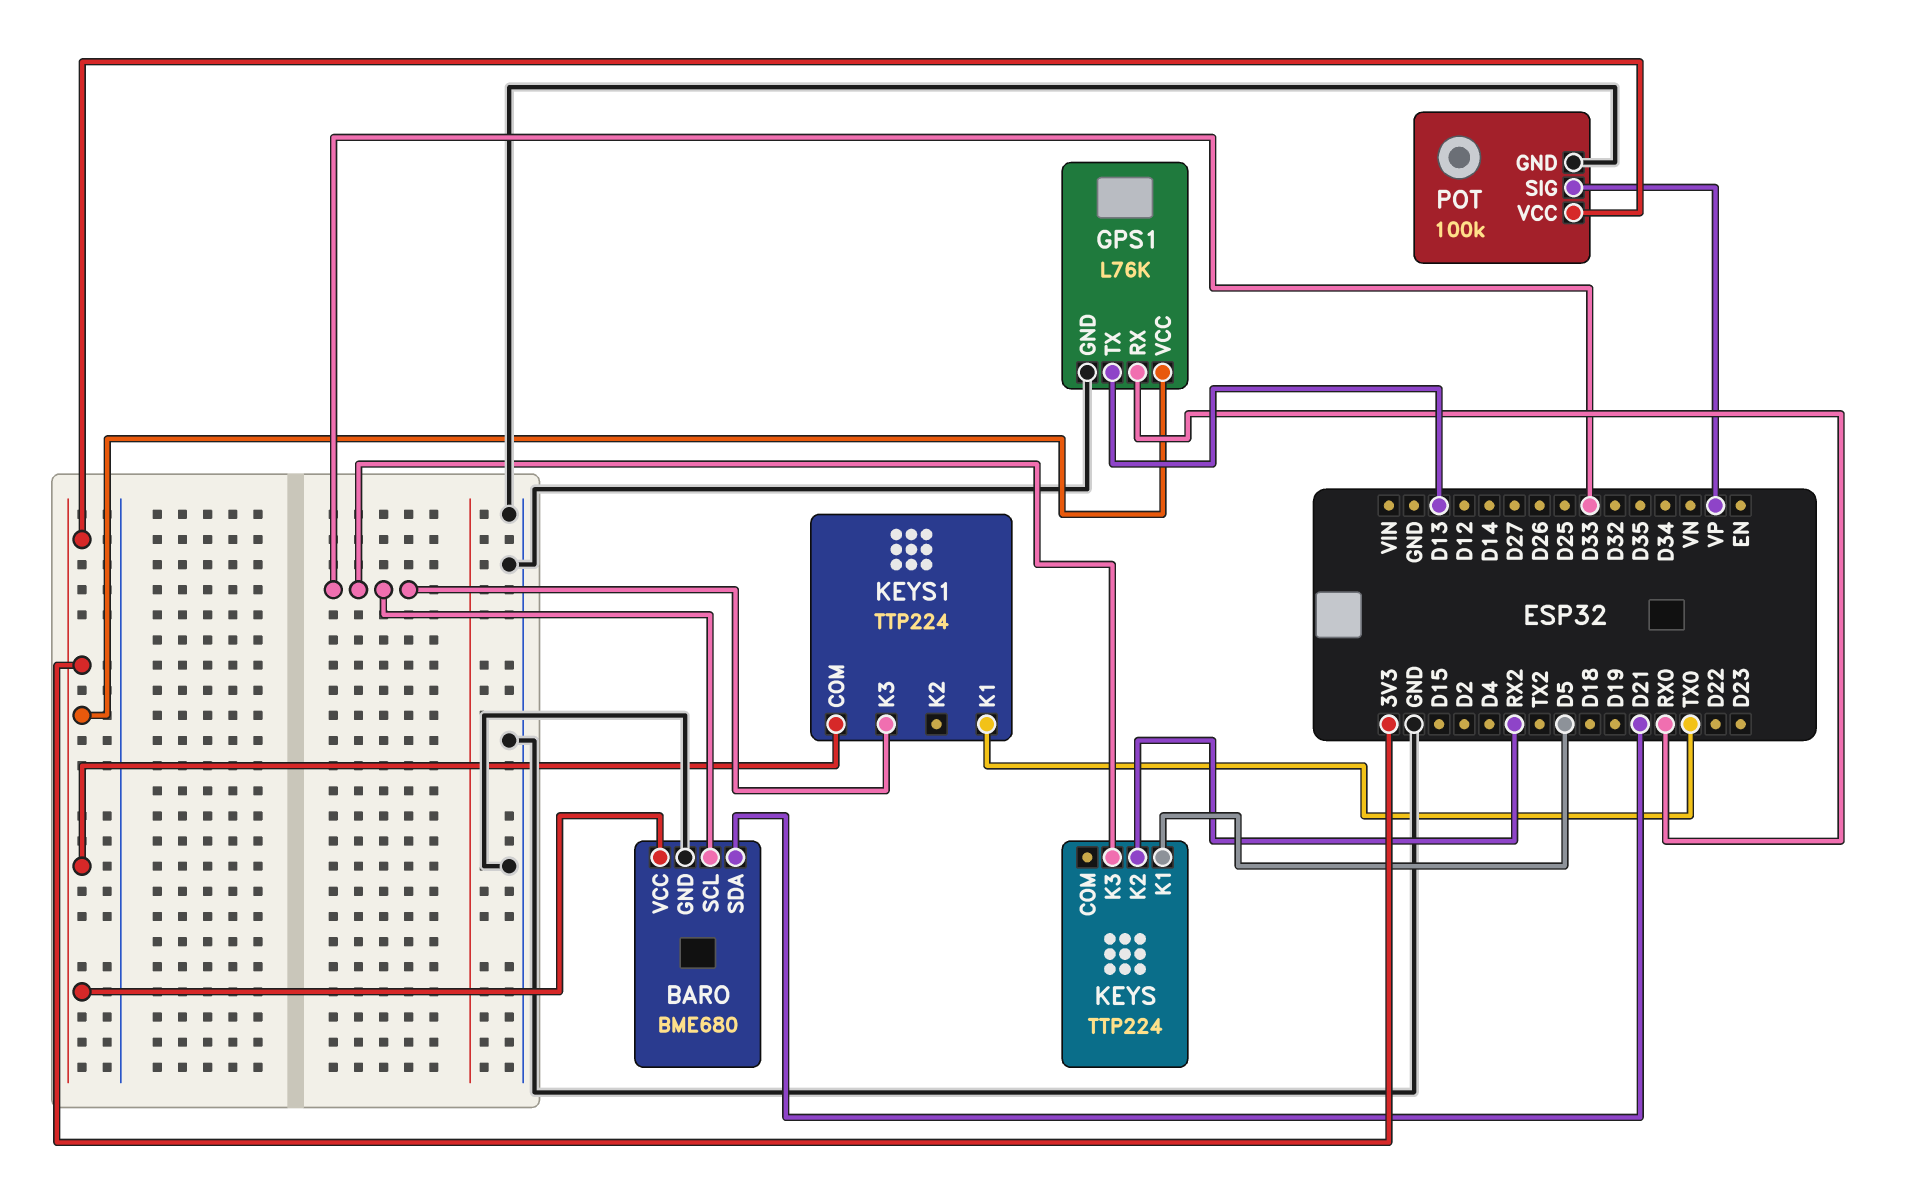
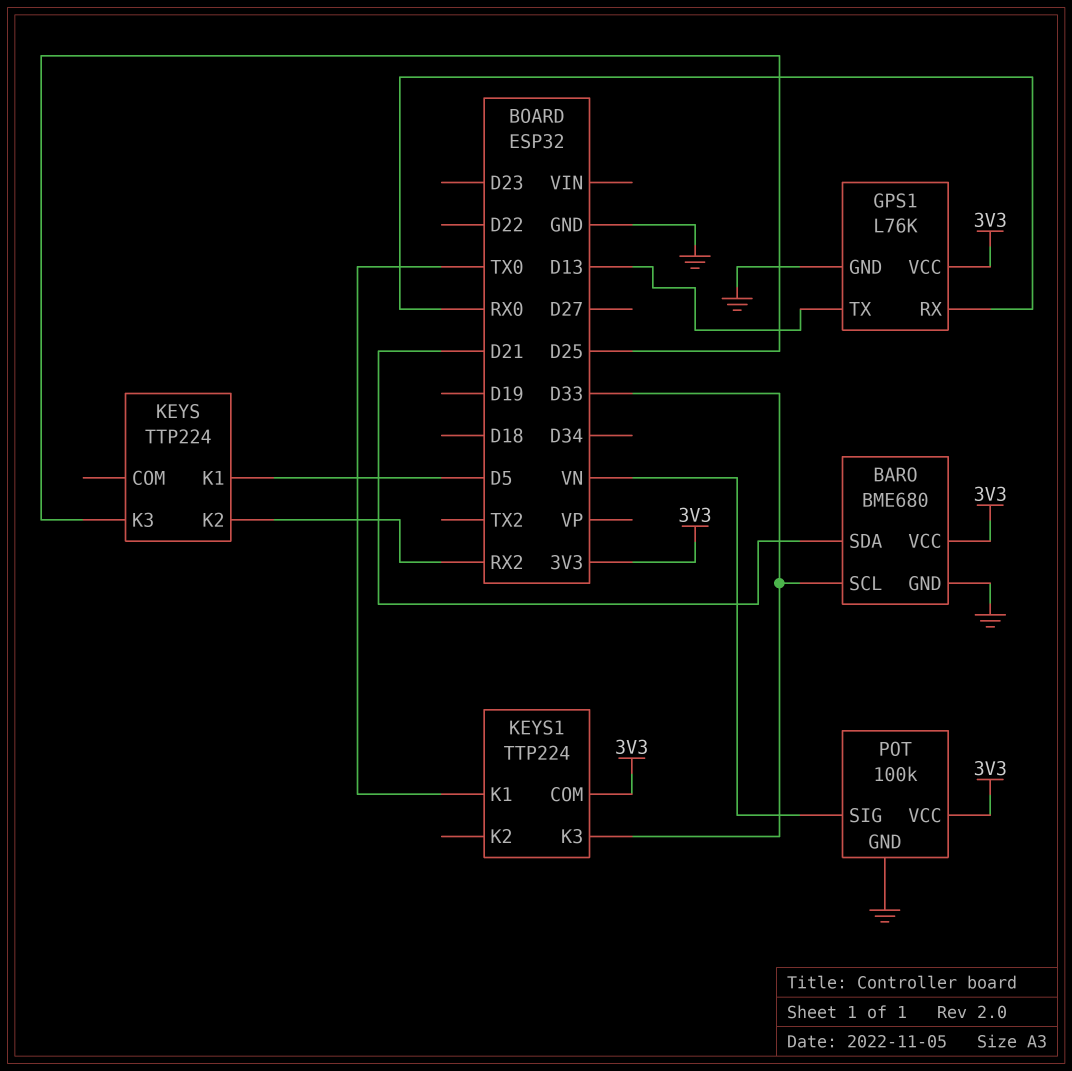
KEYS pin K3: D33 -> D25
POT pin SIG: VP -> VN

